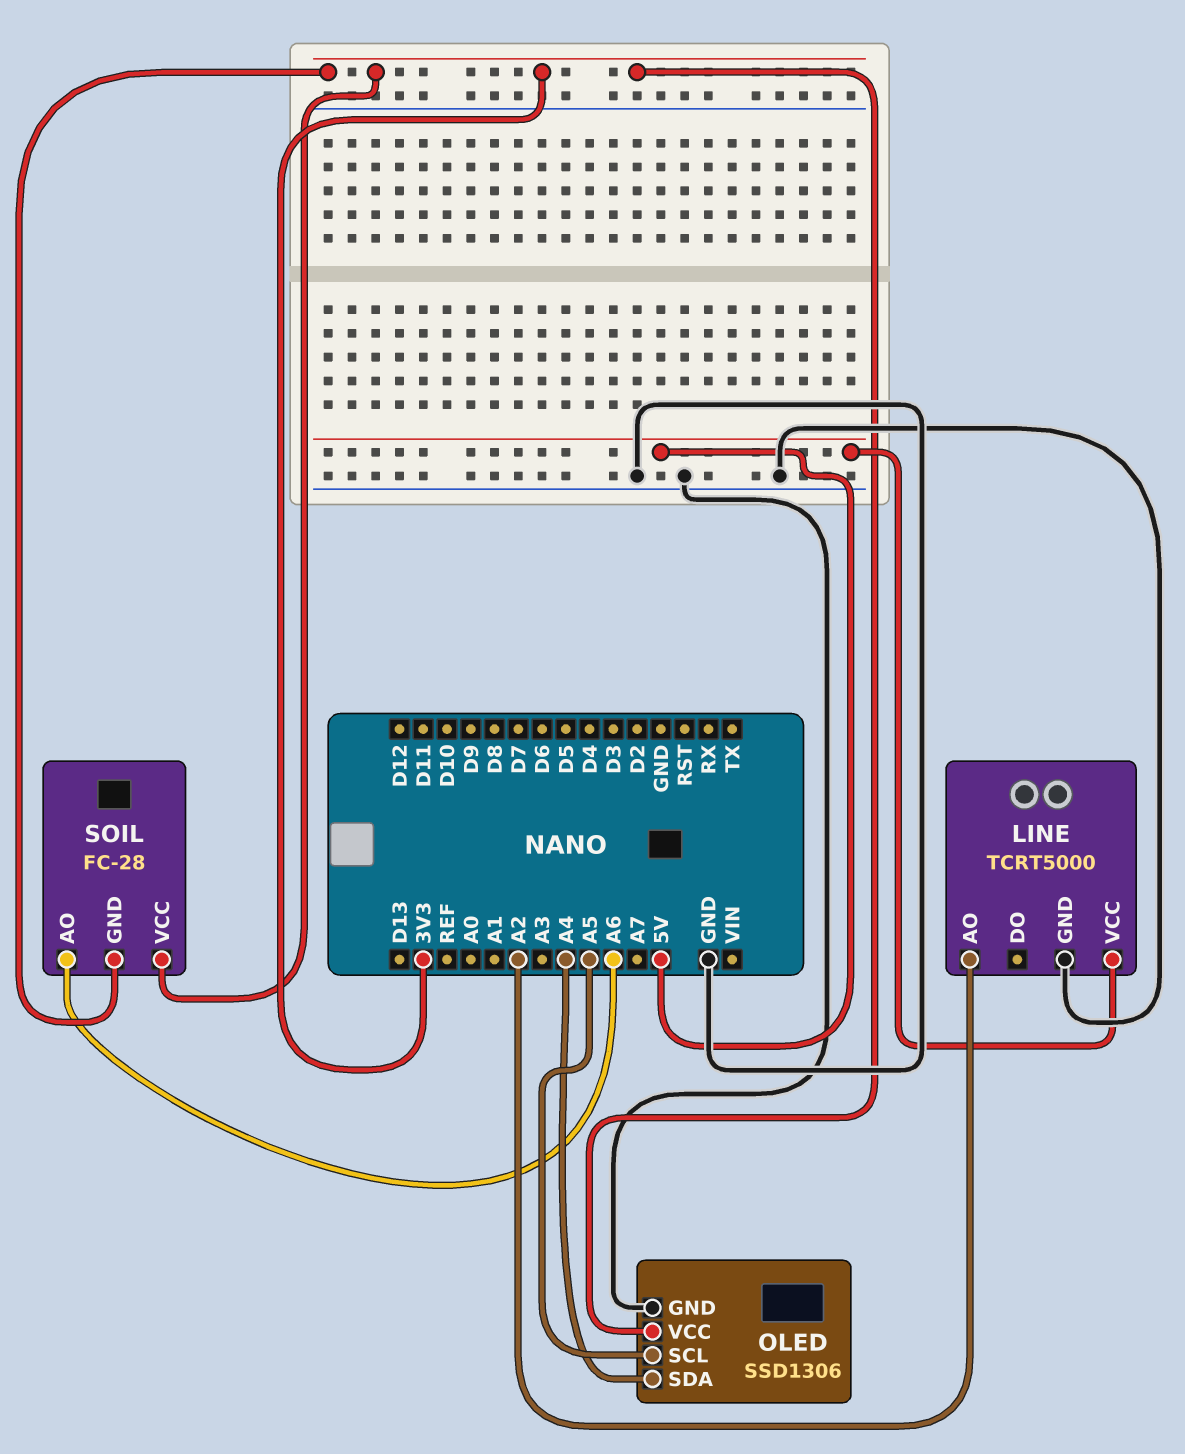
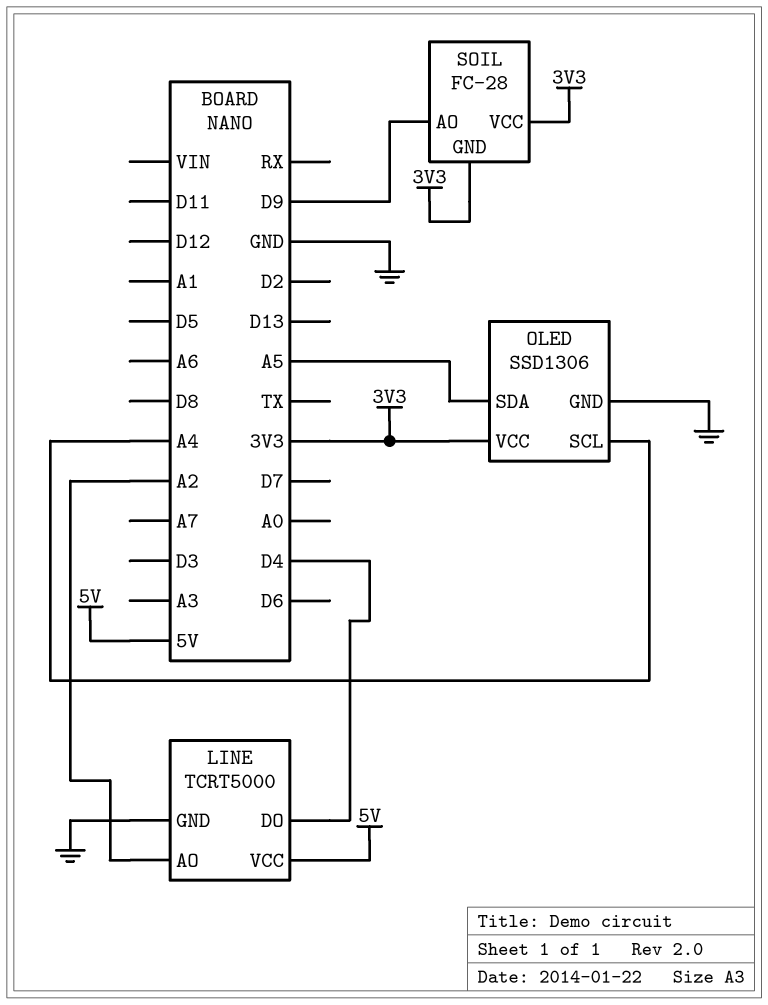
LINE pin DO: none -> D4
OLED pin SCL: A5 -> A4
OLED pin SDA: A4 -> A5
SOIL pin AO: A6 -> D9

